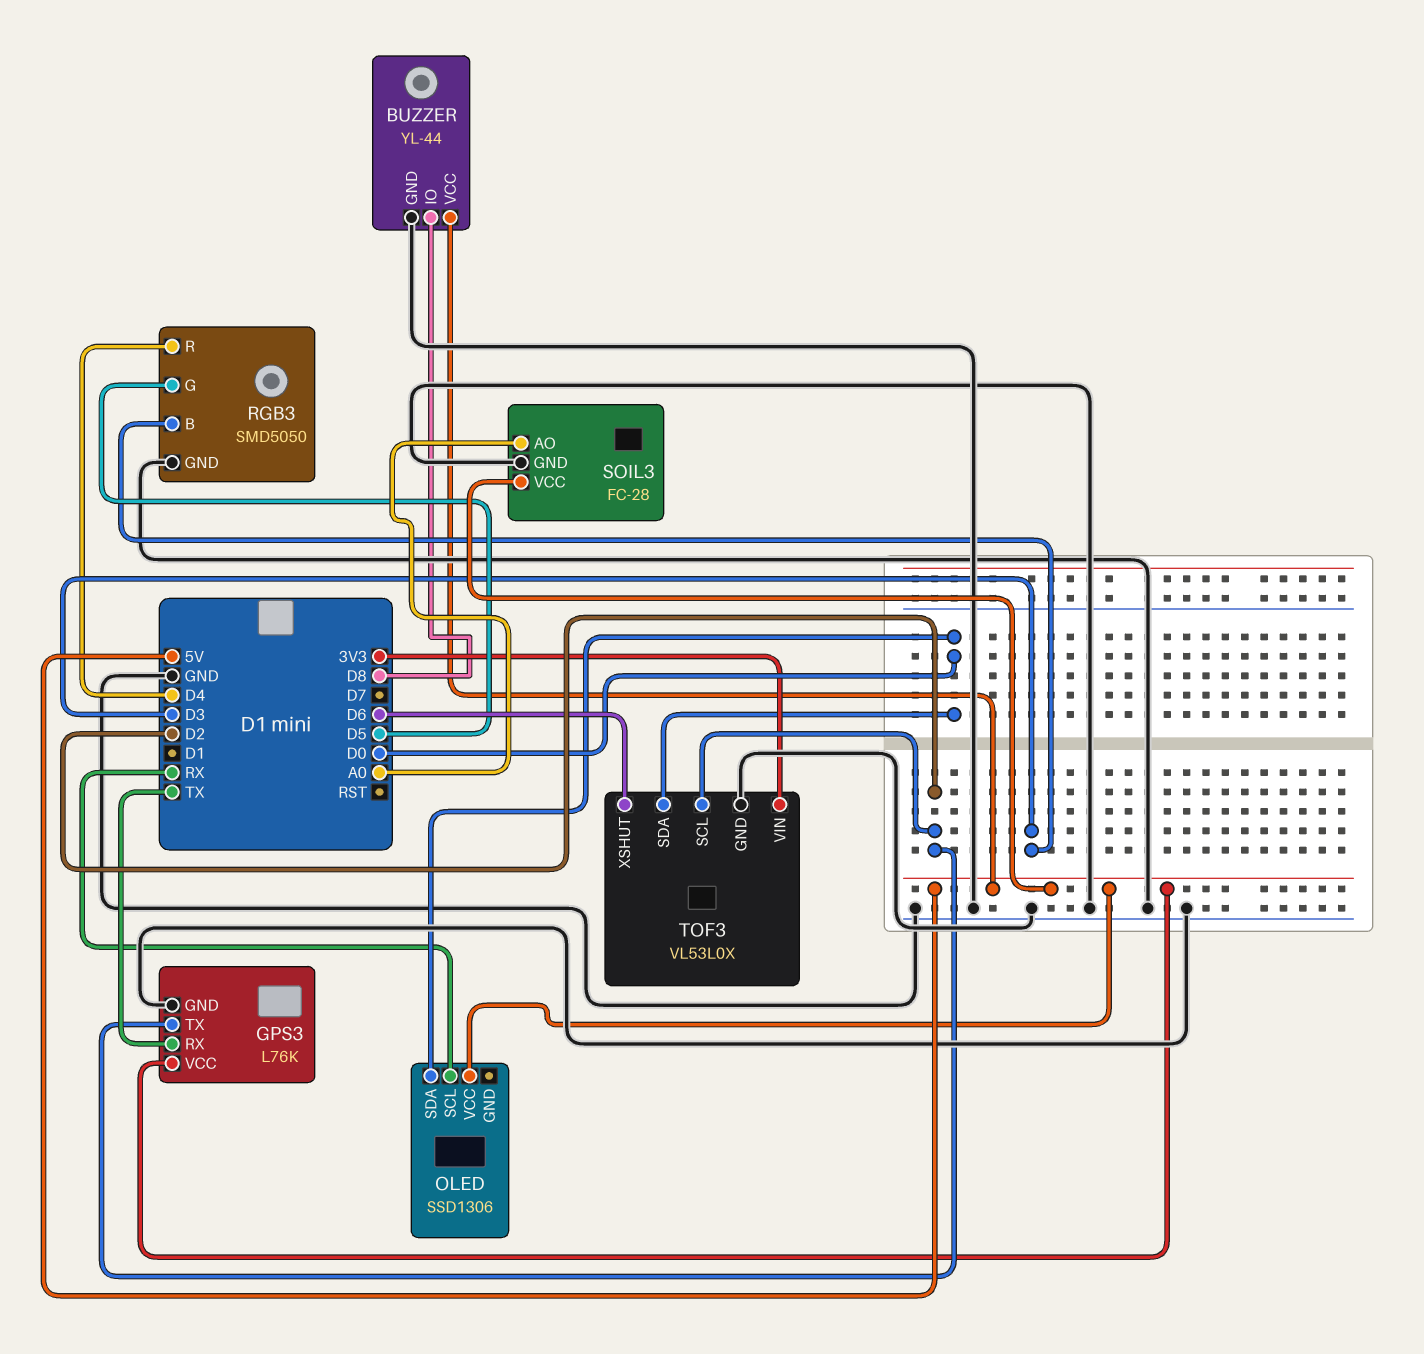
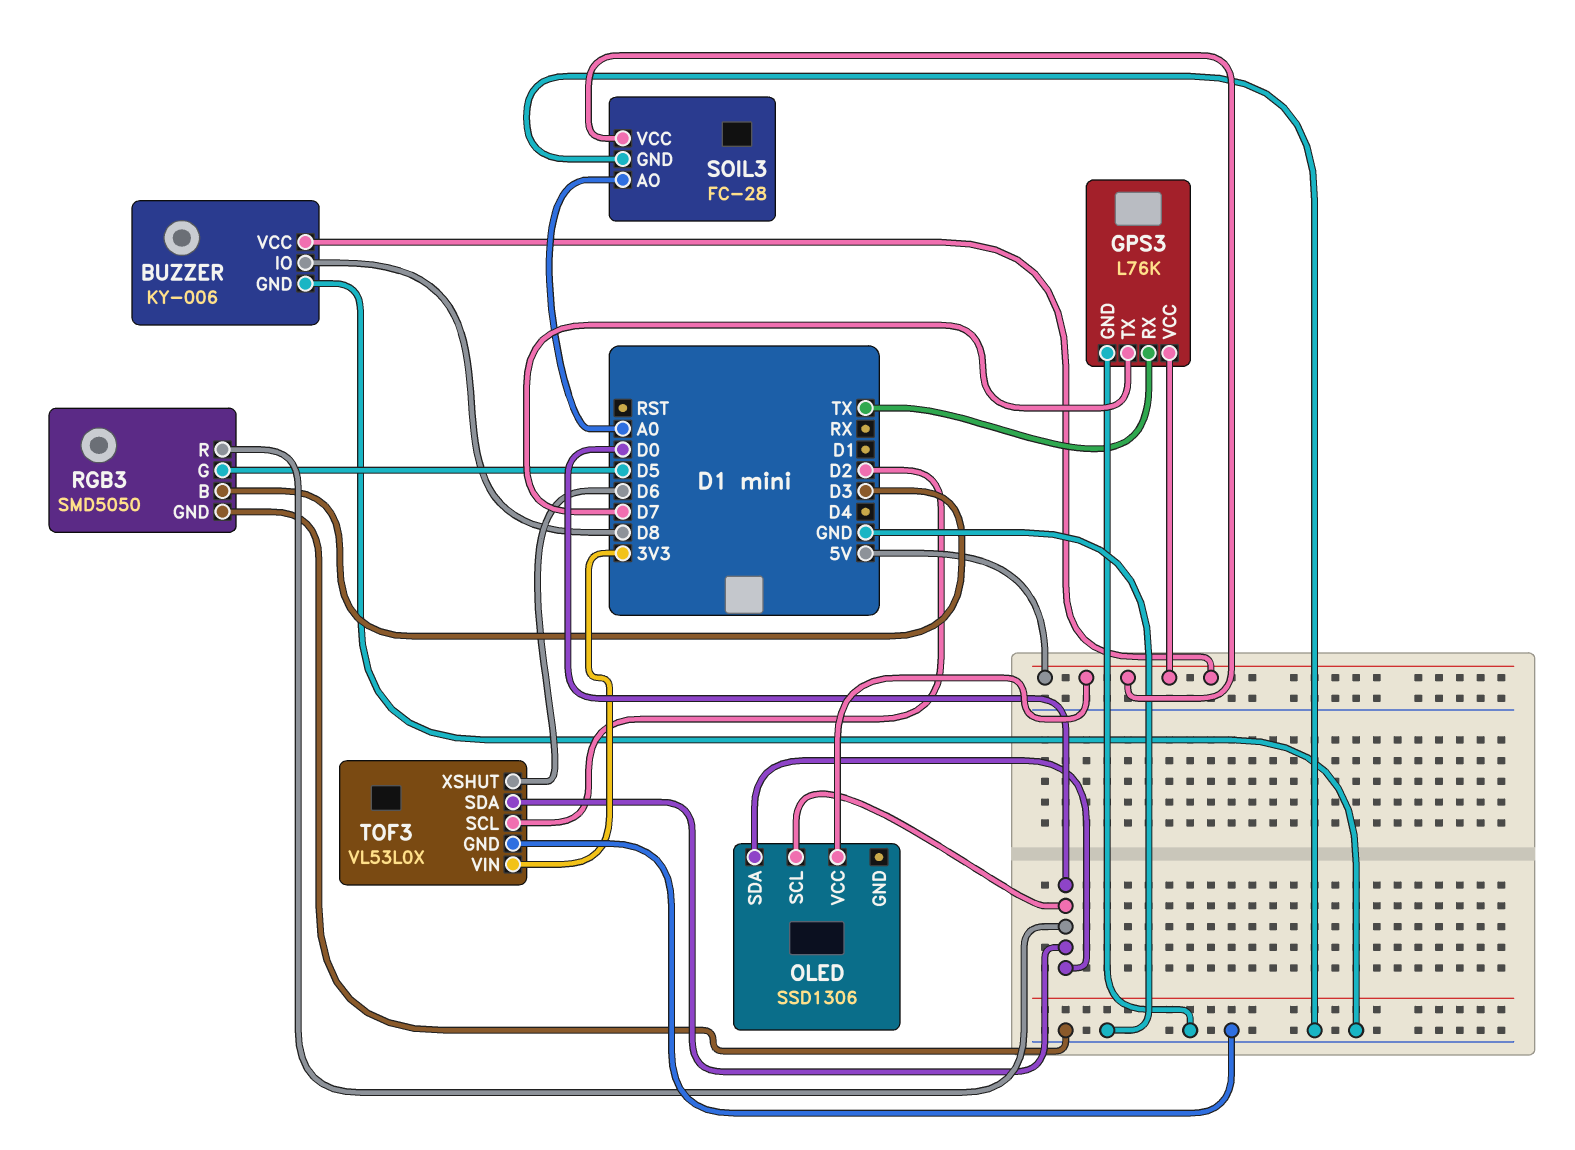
BUZZER: YL-44 -> KY-006
GPS3 pin TX: D2 -> D7
OLED pin SCL: RX -> D0
RGB3 pin R: D4 -> D0

